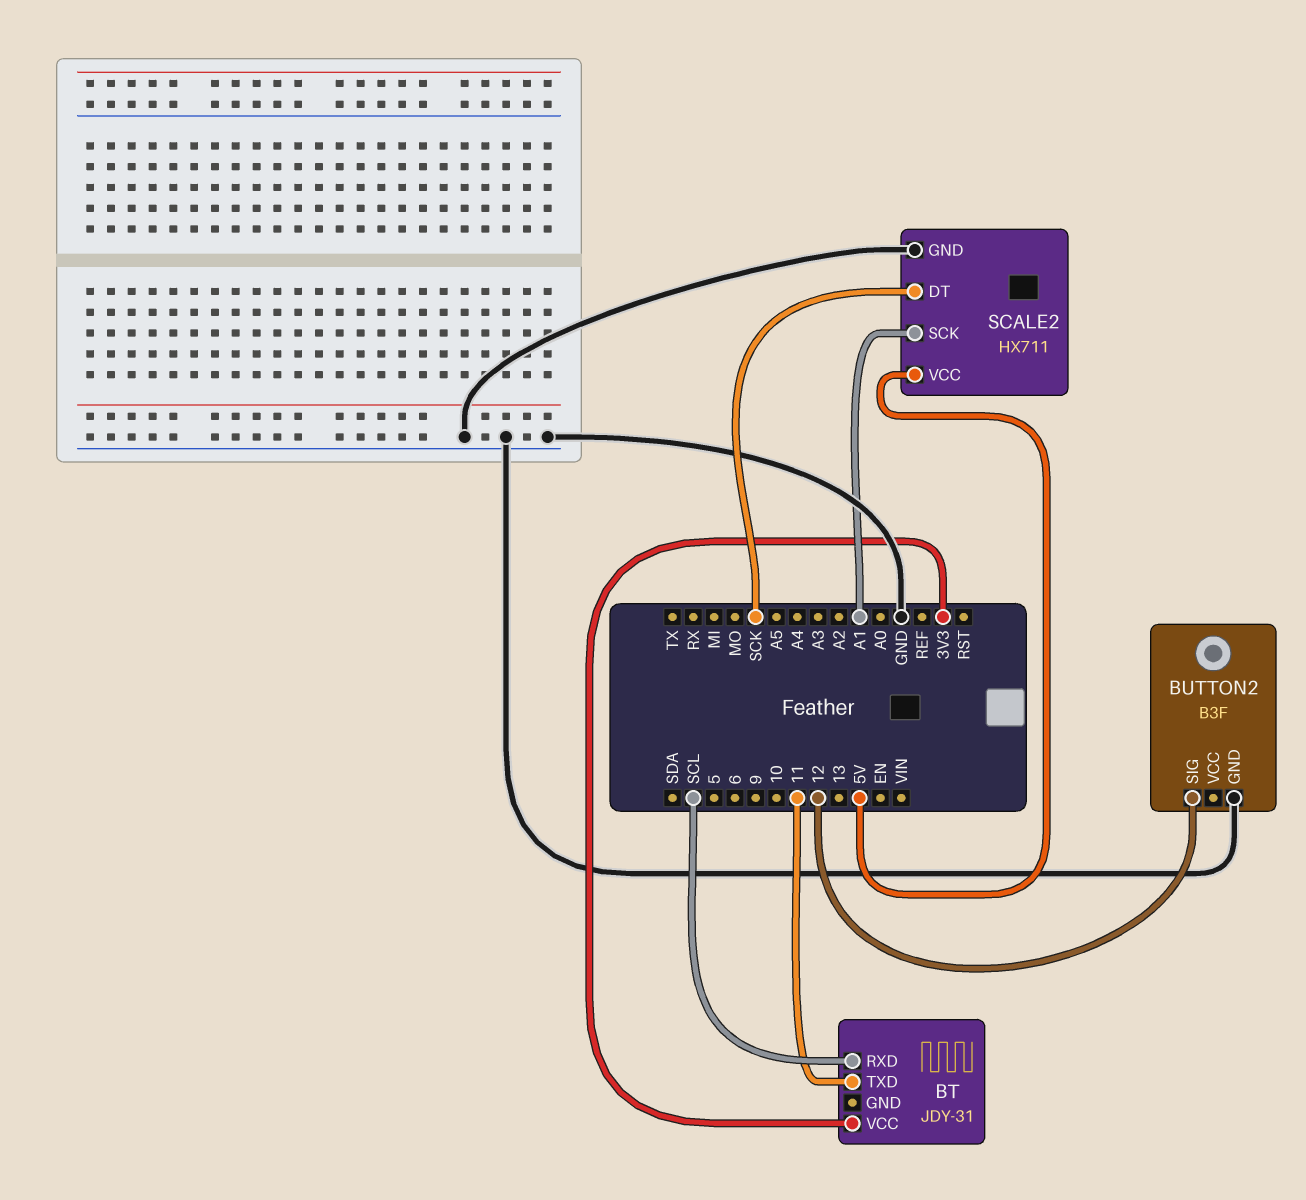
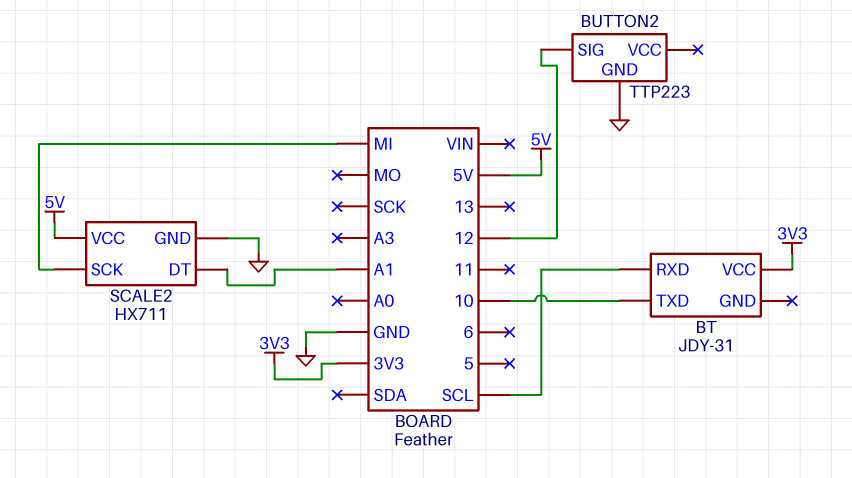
BT pin TXD: 11 -> 10
BUTTON2: B3F -> TTP223
SCALE2 pin DT: SCK -> A1
SCALE2 pin SCK: A1 -> MI

